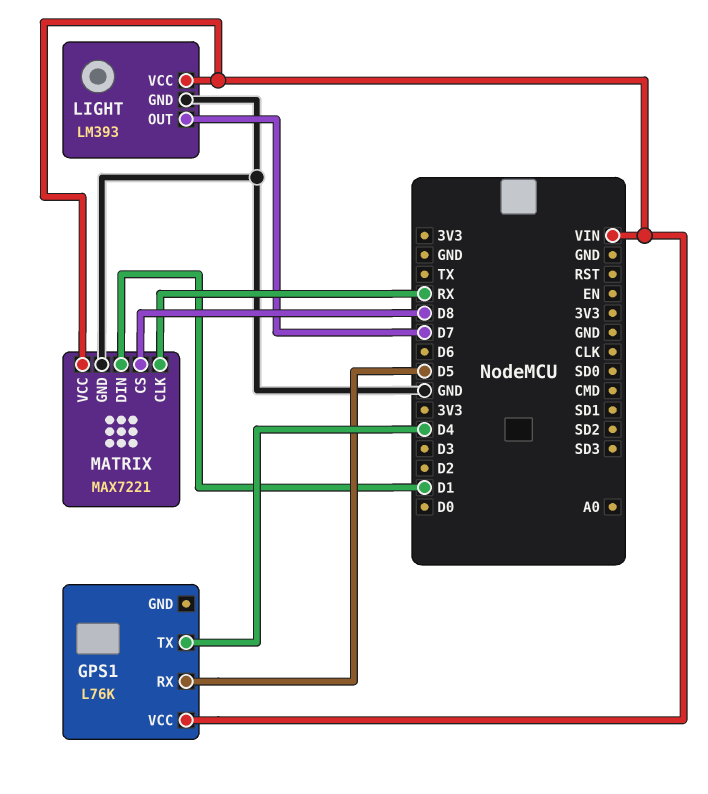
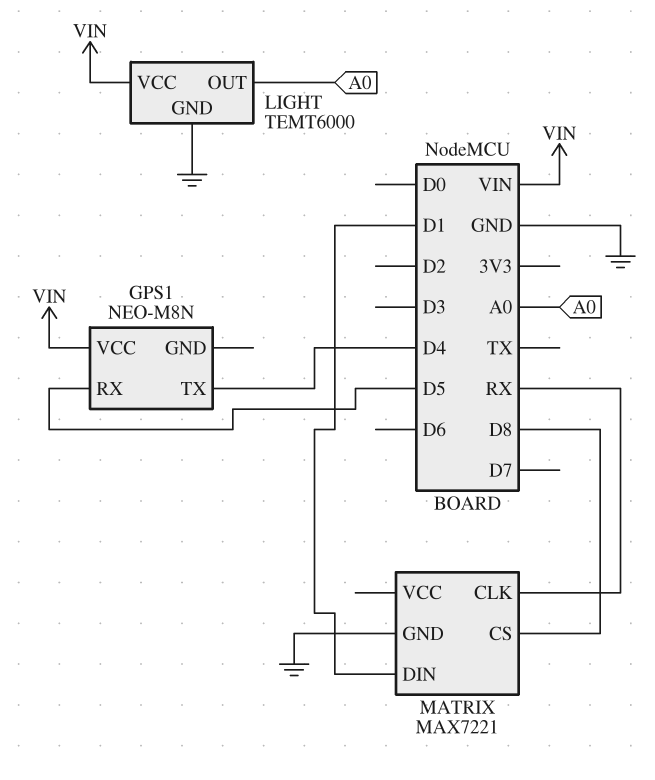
GPS1: L76K -> NEO-M8N
LIGHT: LM393 -> TEMT6000
LIGHT pin OUT: D7 -> A0
MATRIX pin VCC: VIN -> none

